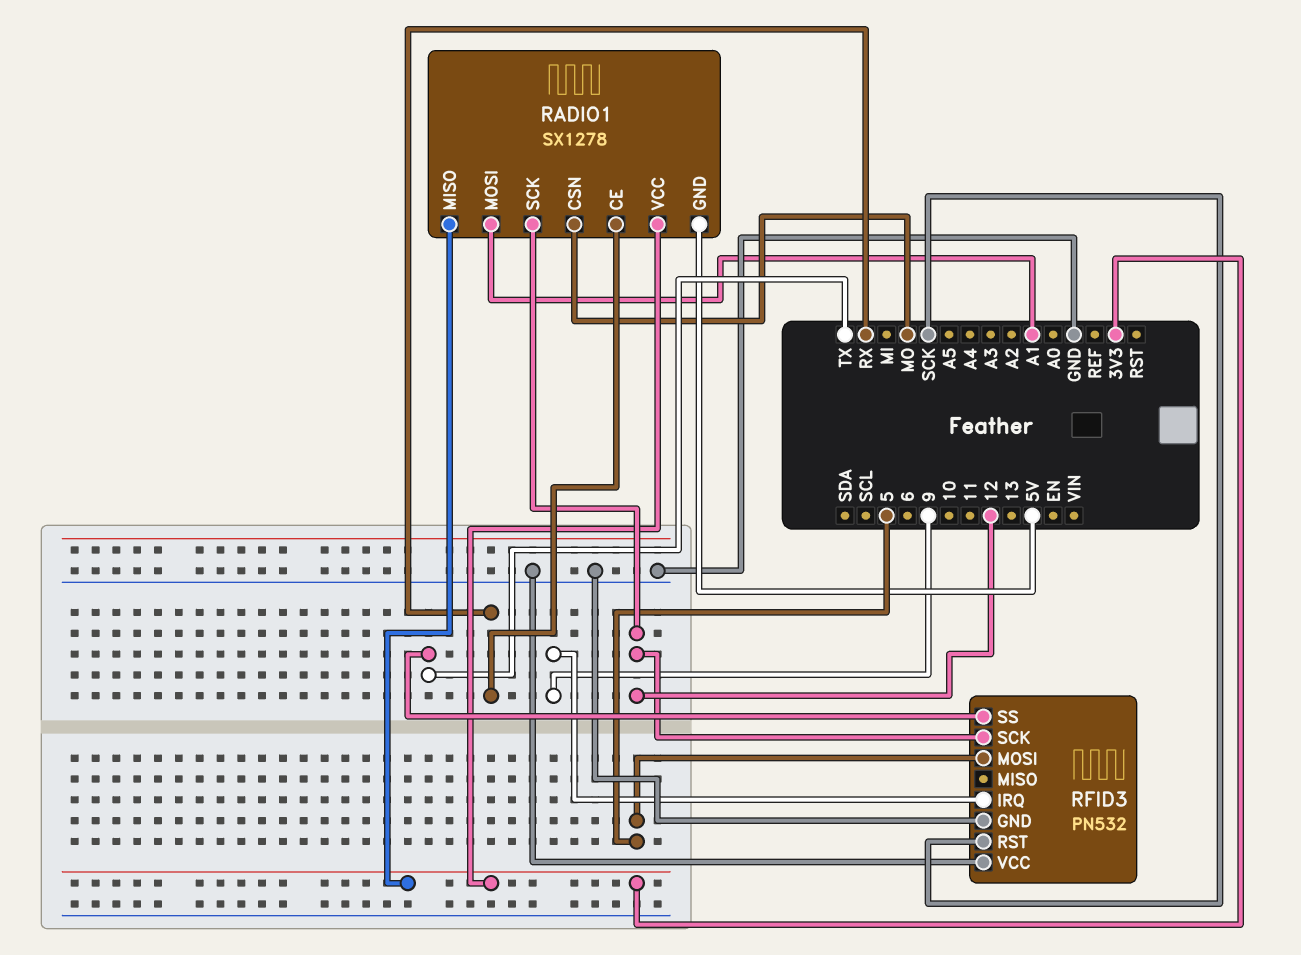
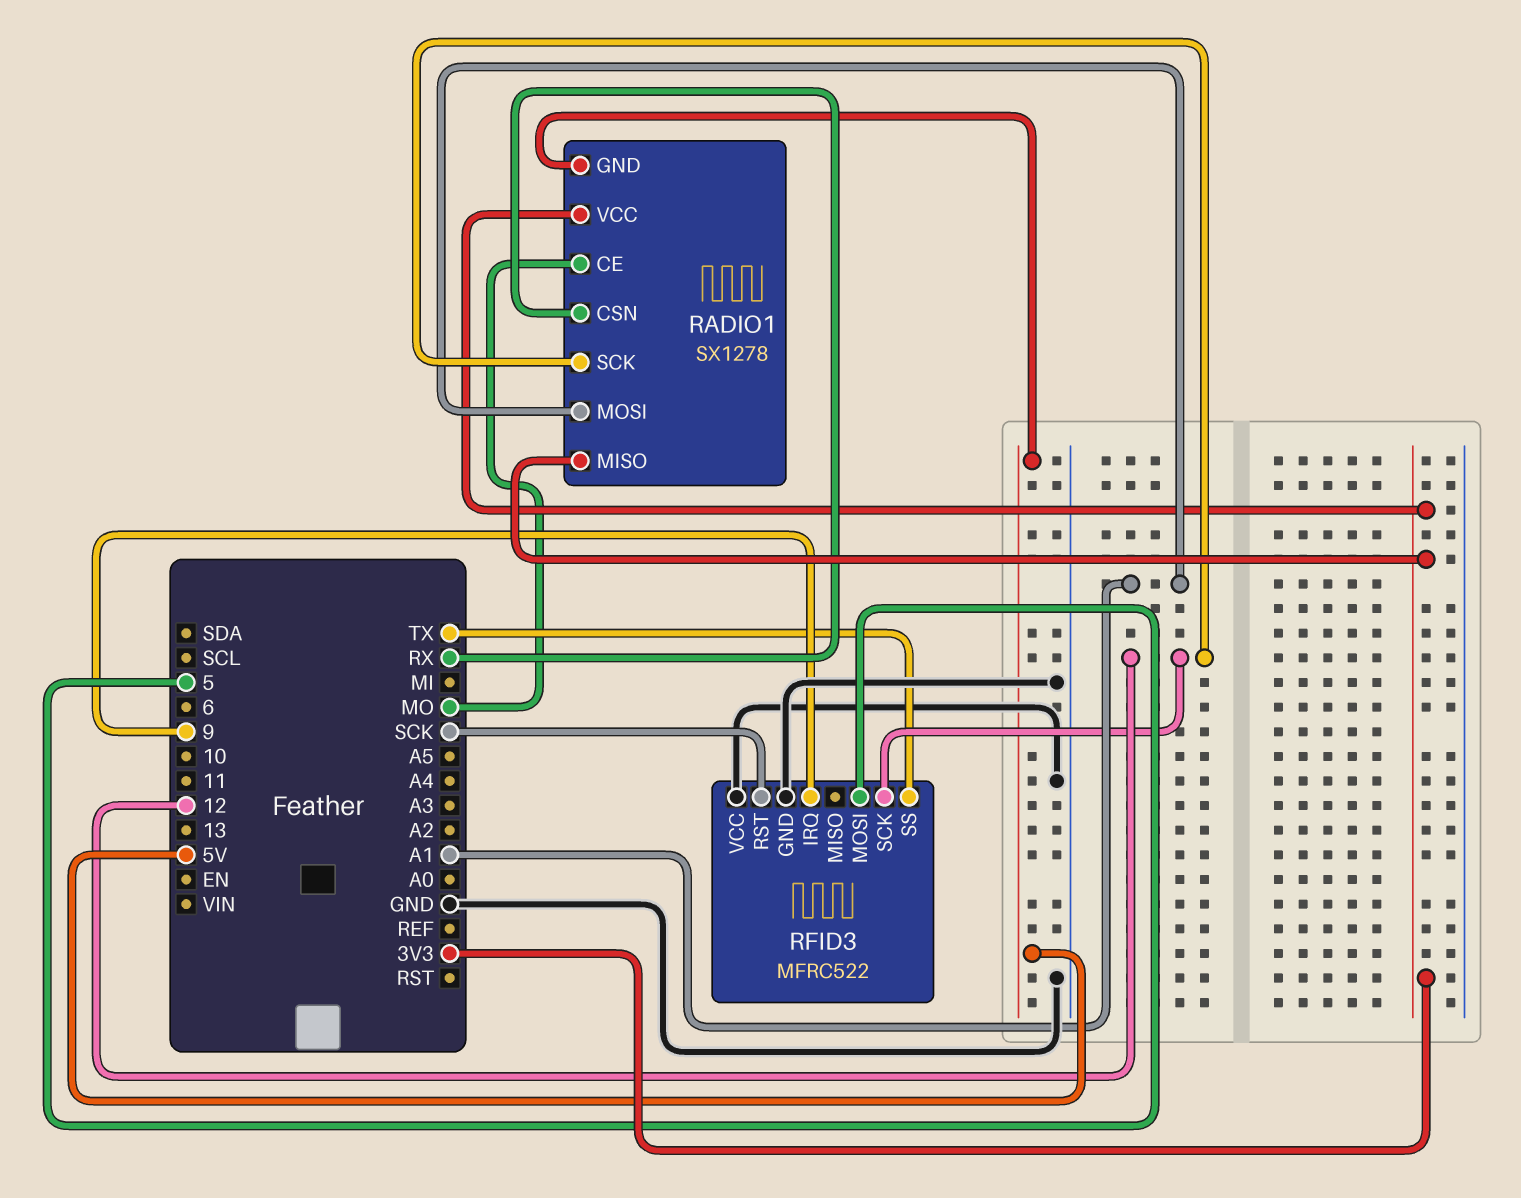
RADIO1 pin CE: RX -> MO
RADIO1 pin CSN: MO -> RX
RFID3: PN532 -> MFRC522

